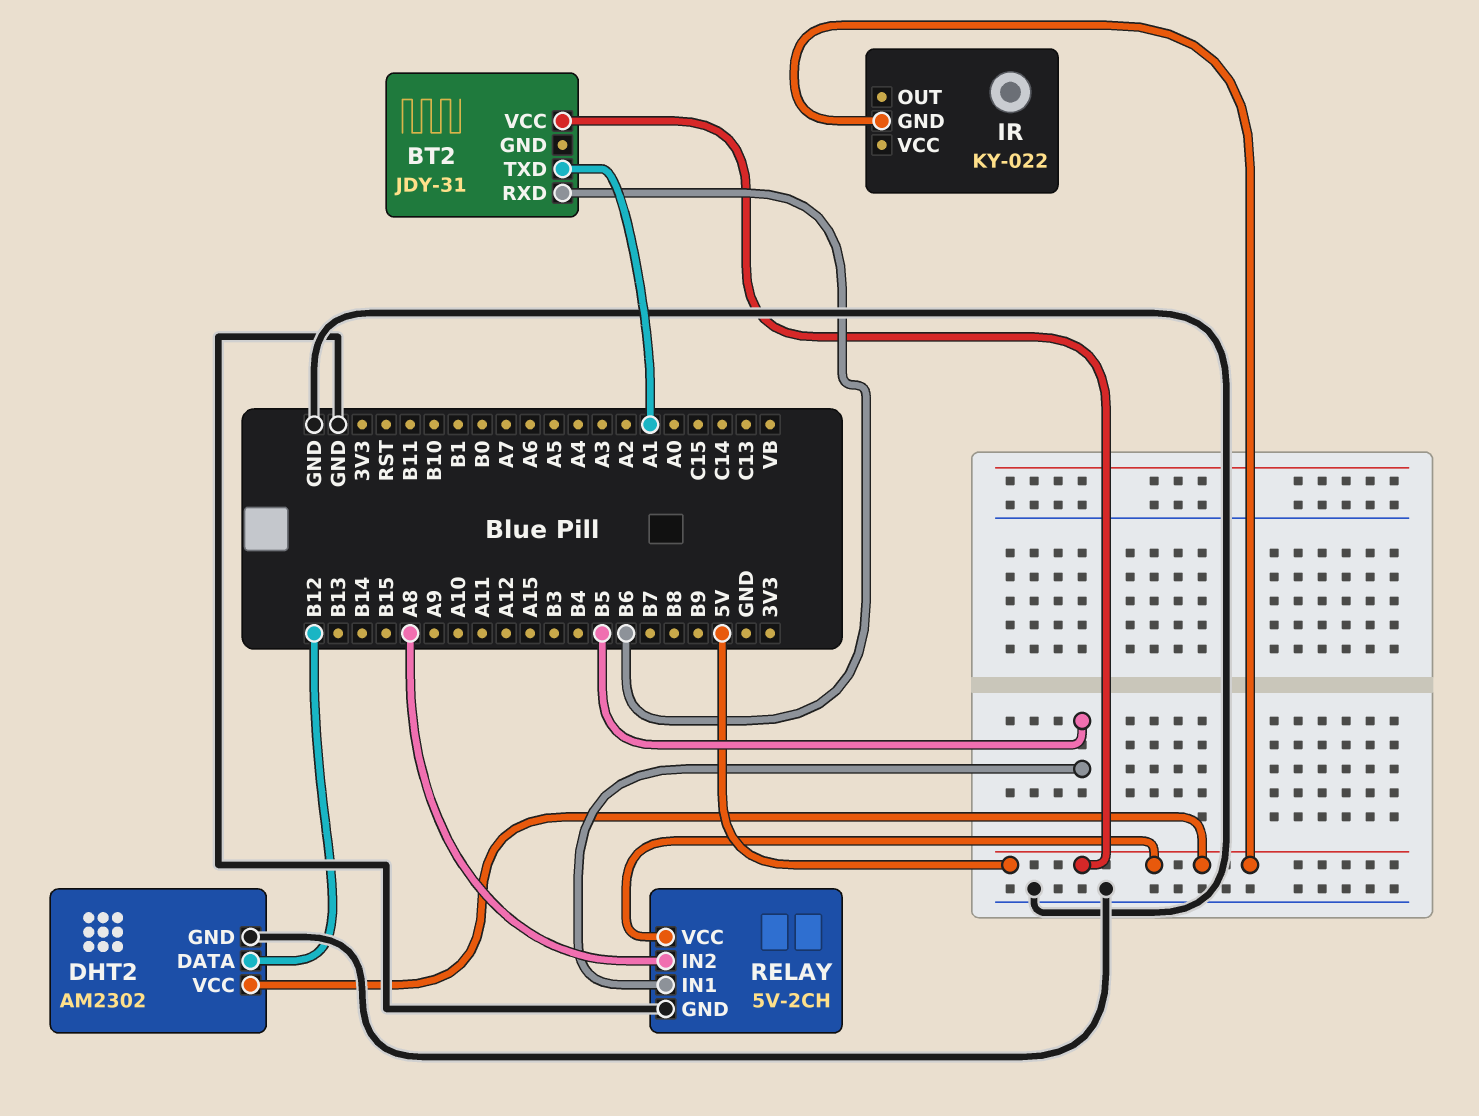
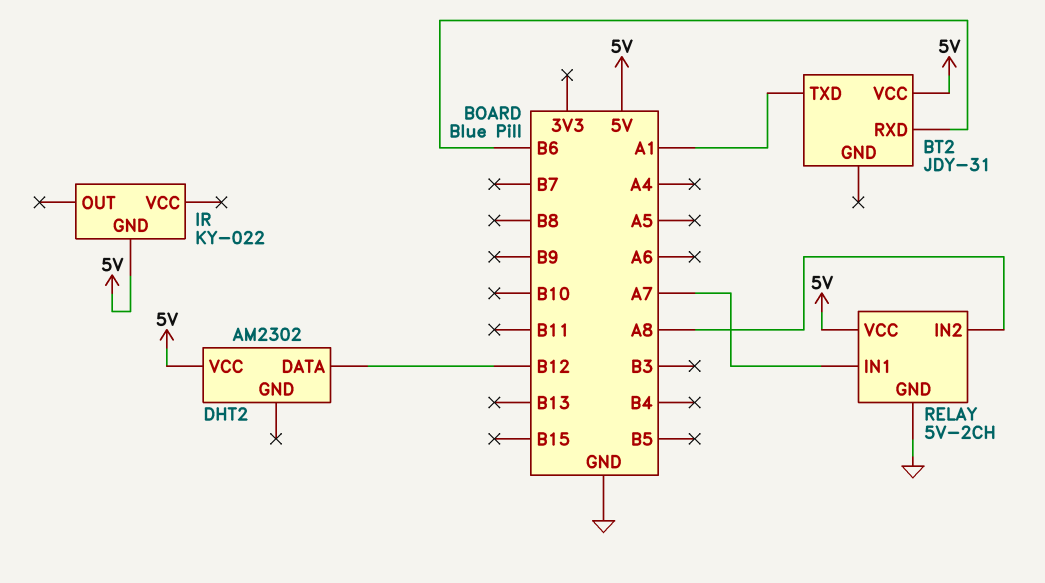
DHT2 pin GND: GND -> none
RELAY pin IN1: B5 -> A7

